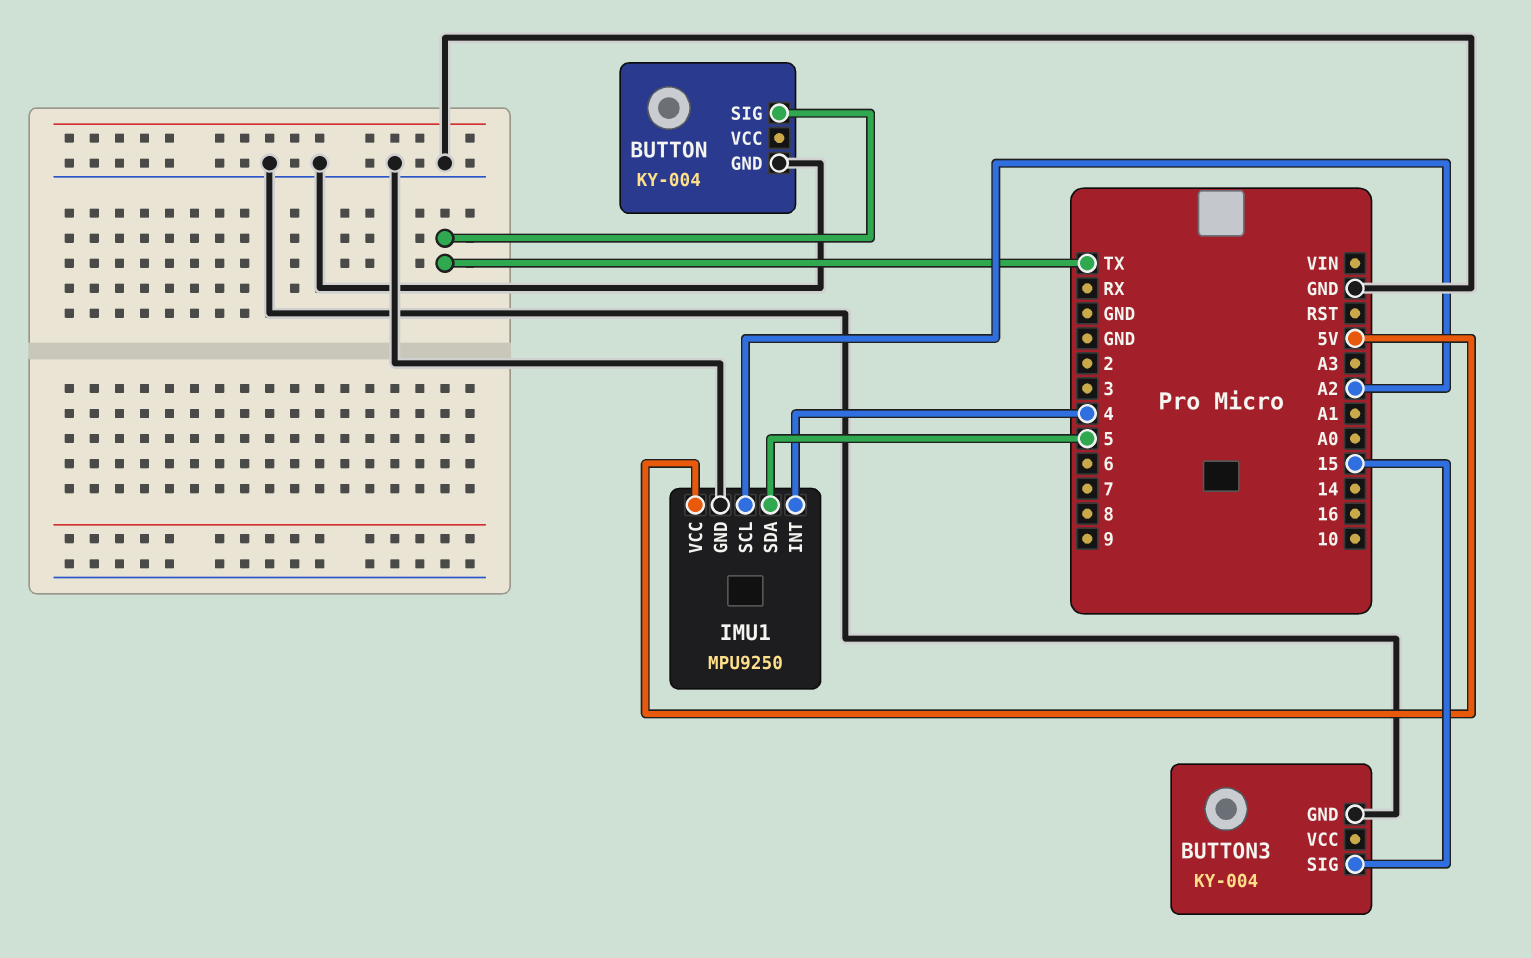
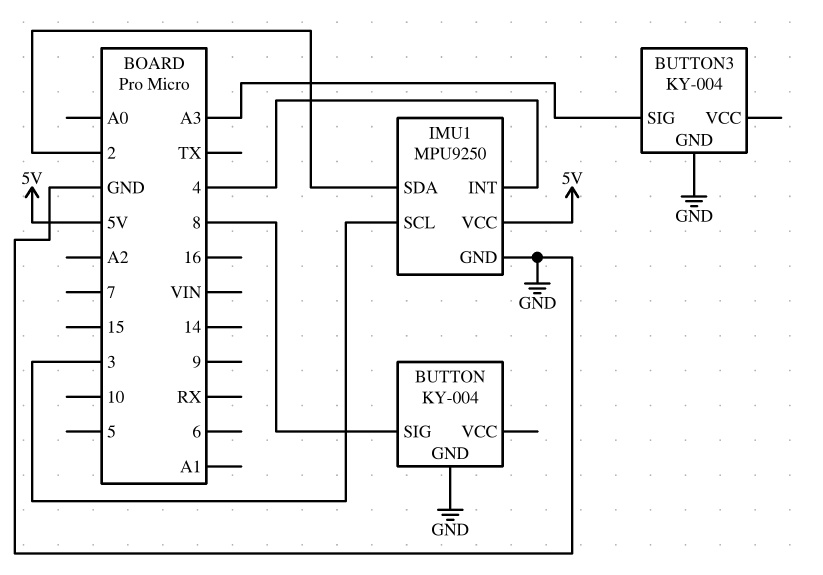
BUTTON pin SIG: TX -> 8
BUTTON3 pin SIG: 15 -> A3
IMU1 pin SCL: A2 -> 3
IMU1 pin SDA: 5 -> 2

